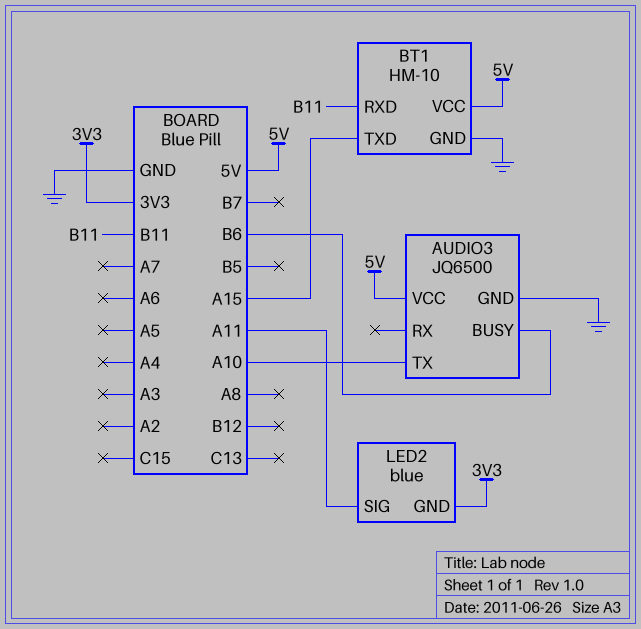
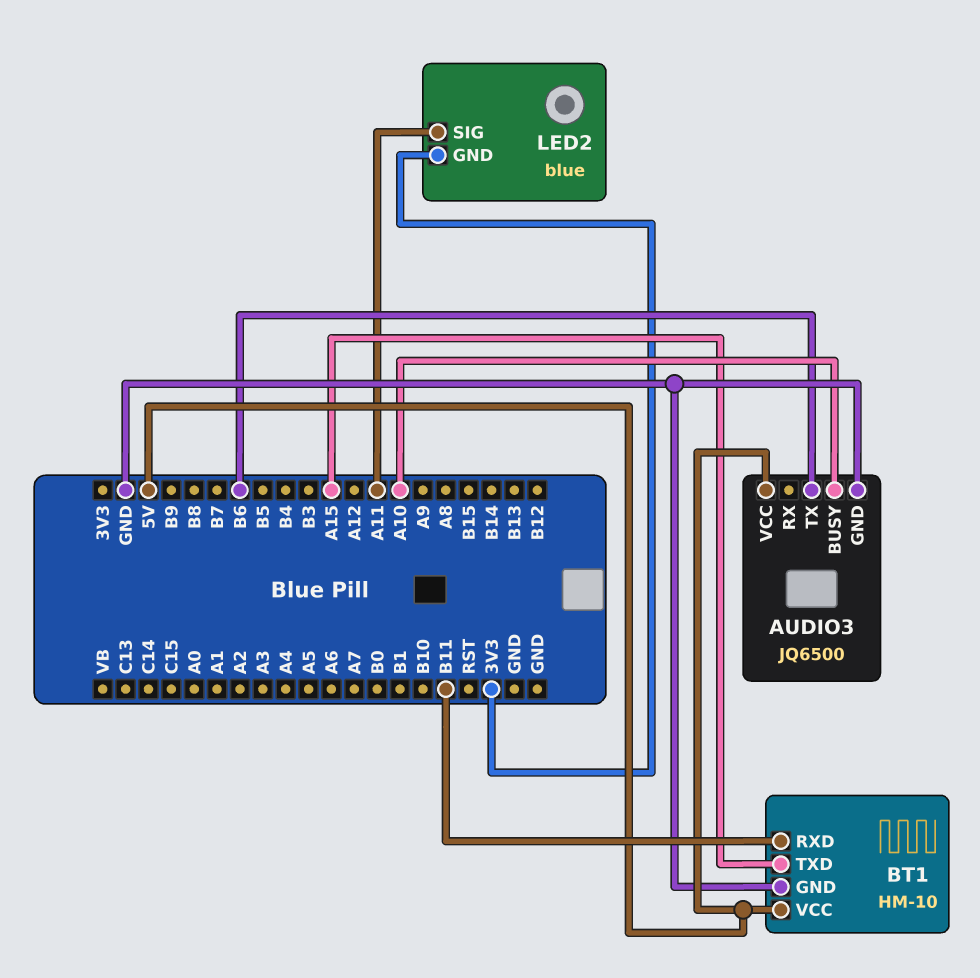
AUDIO3 pin BUSY: B6 -> A10
AUDIO3 pin TX: A10 -> B6

